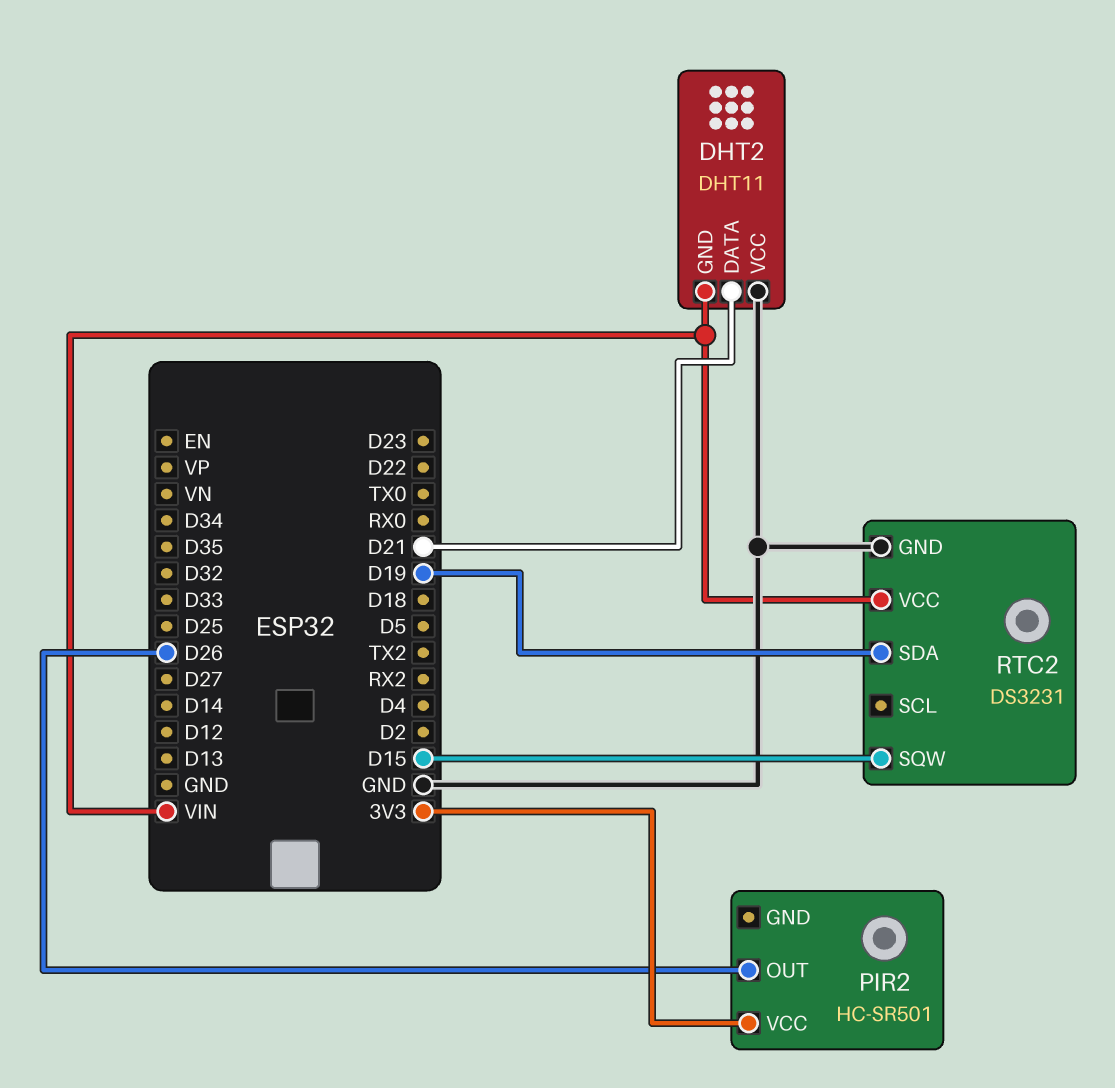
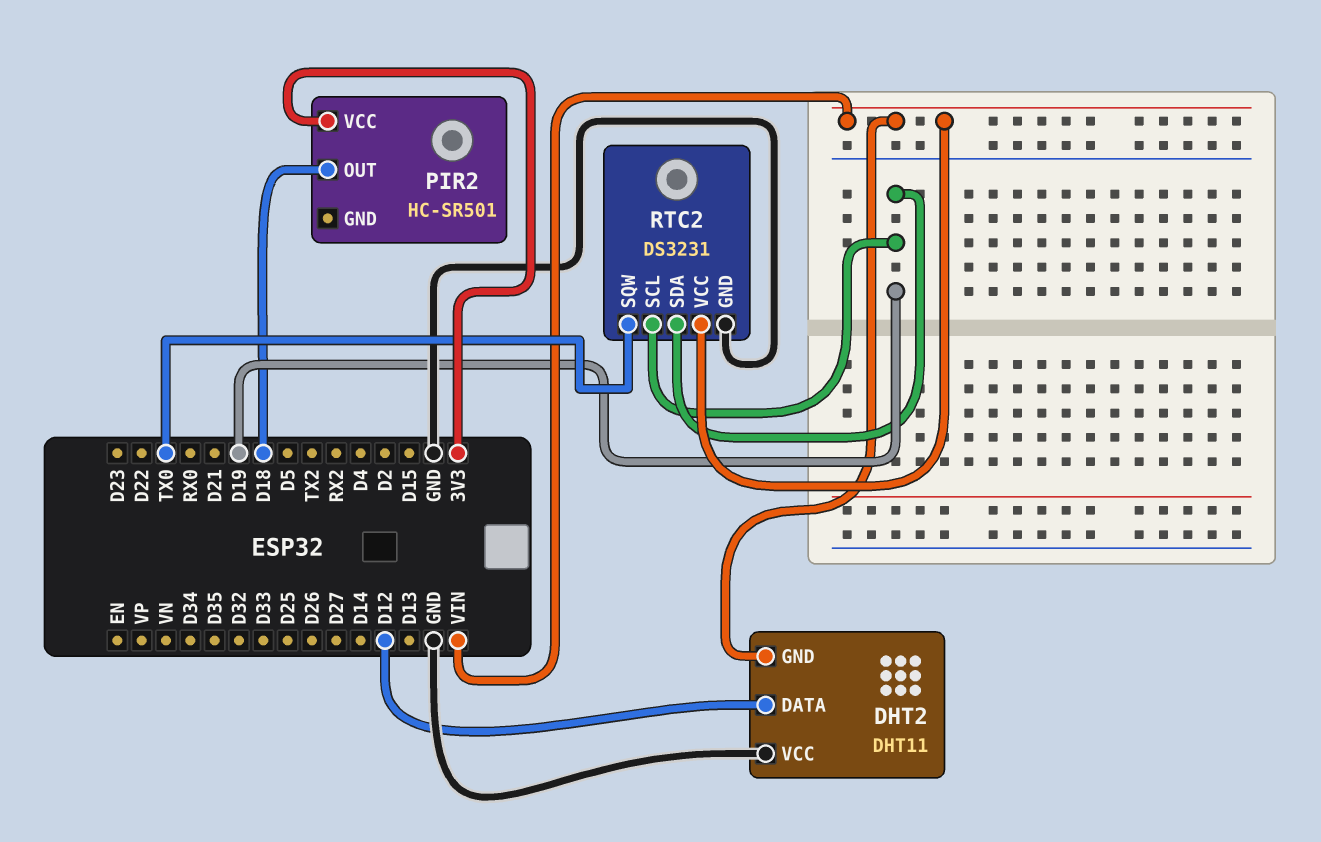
DHT2 pin DATA: D21 -> D12
PIR2 pin OUT: D26 -> D18
RTC2 pin SCL: none -> D19
RTC2 pin SQW: D15 -> TX0

